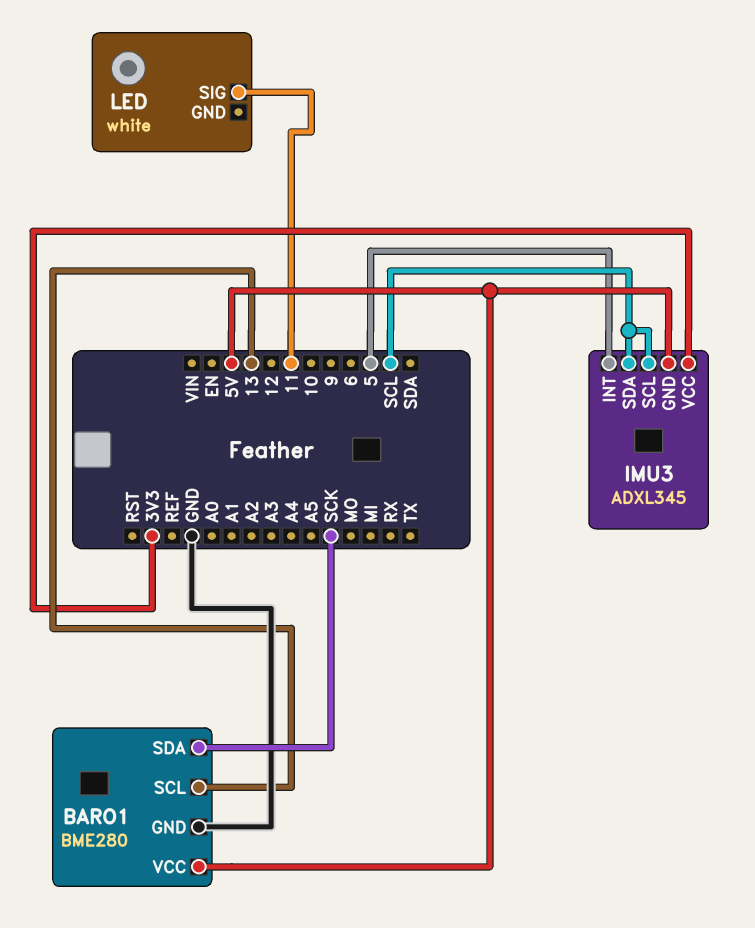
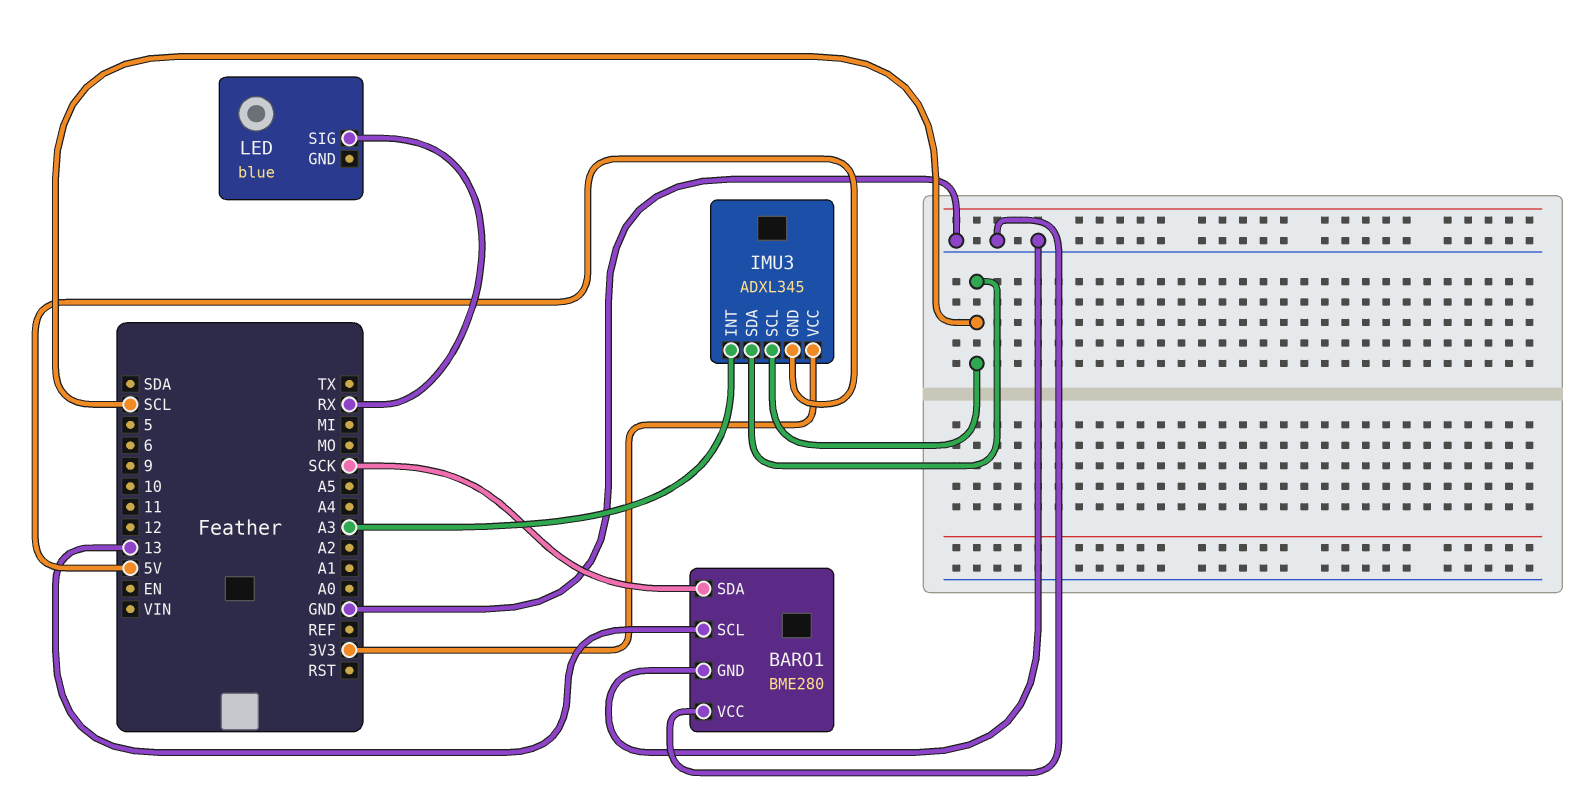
BARO1 pin VCC: 5V -> GND
IMU3 pin INT: 5 -> A3
LED: white -> blue
LED pin SIG: 11 -> RX

